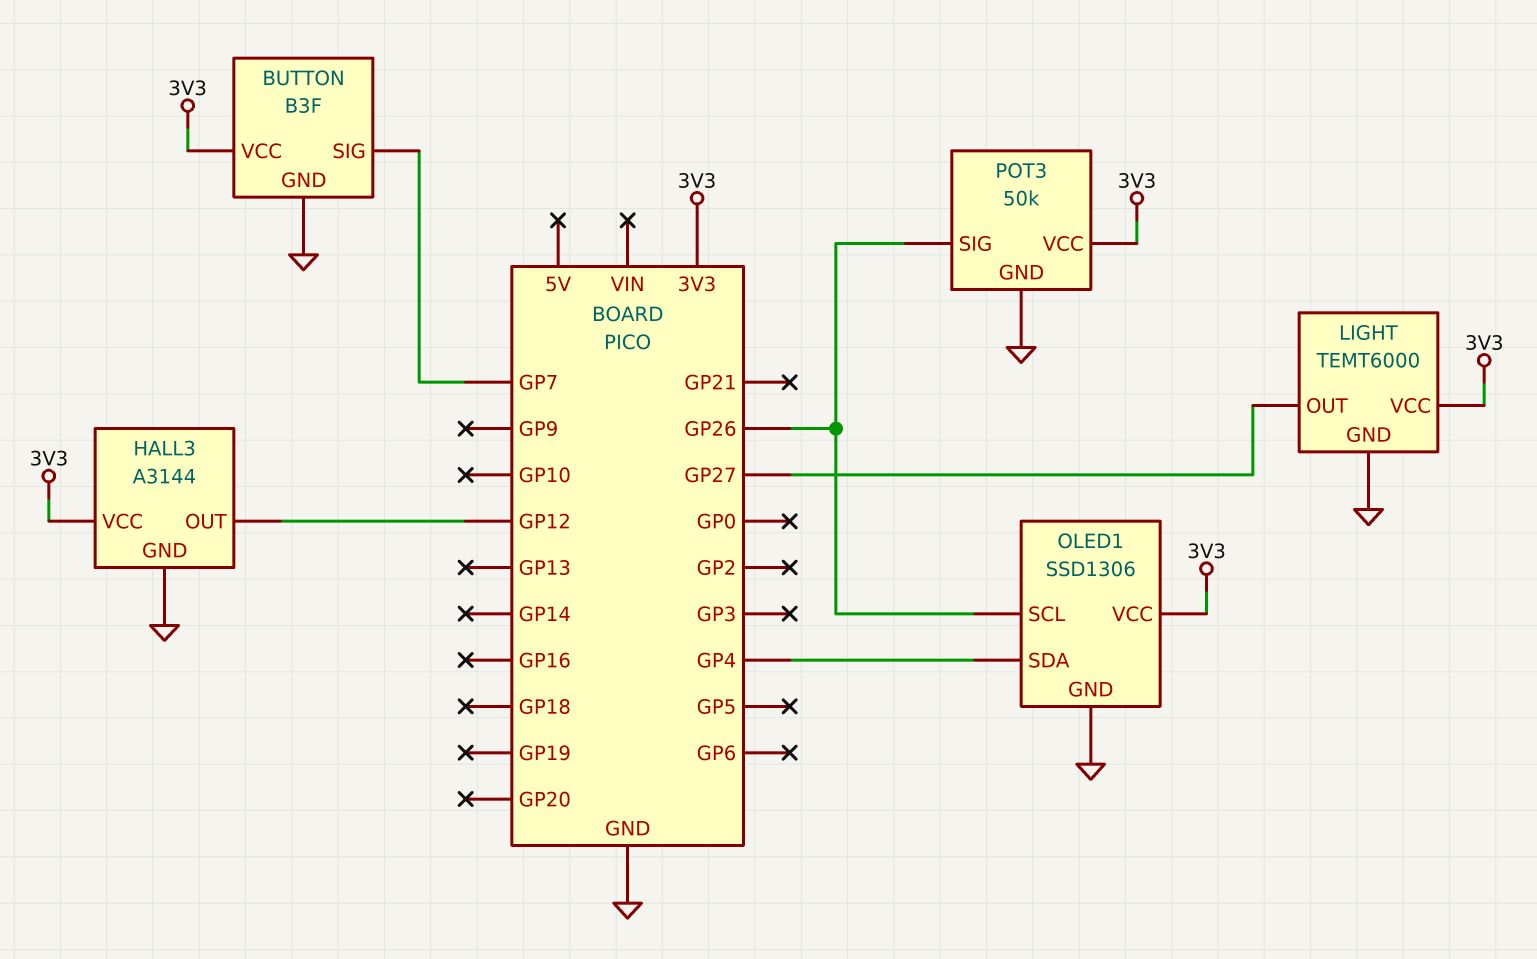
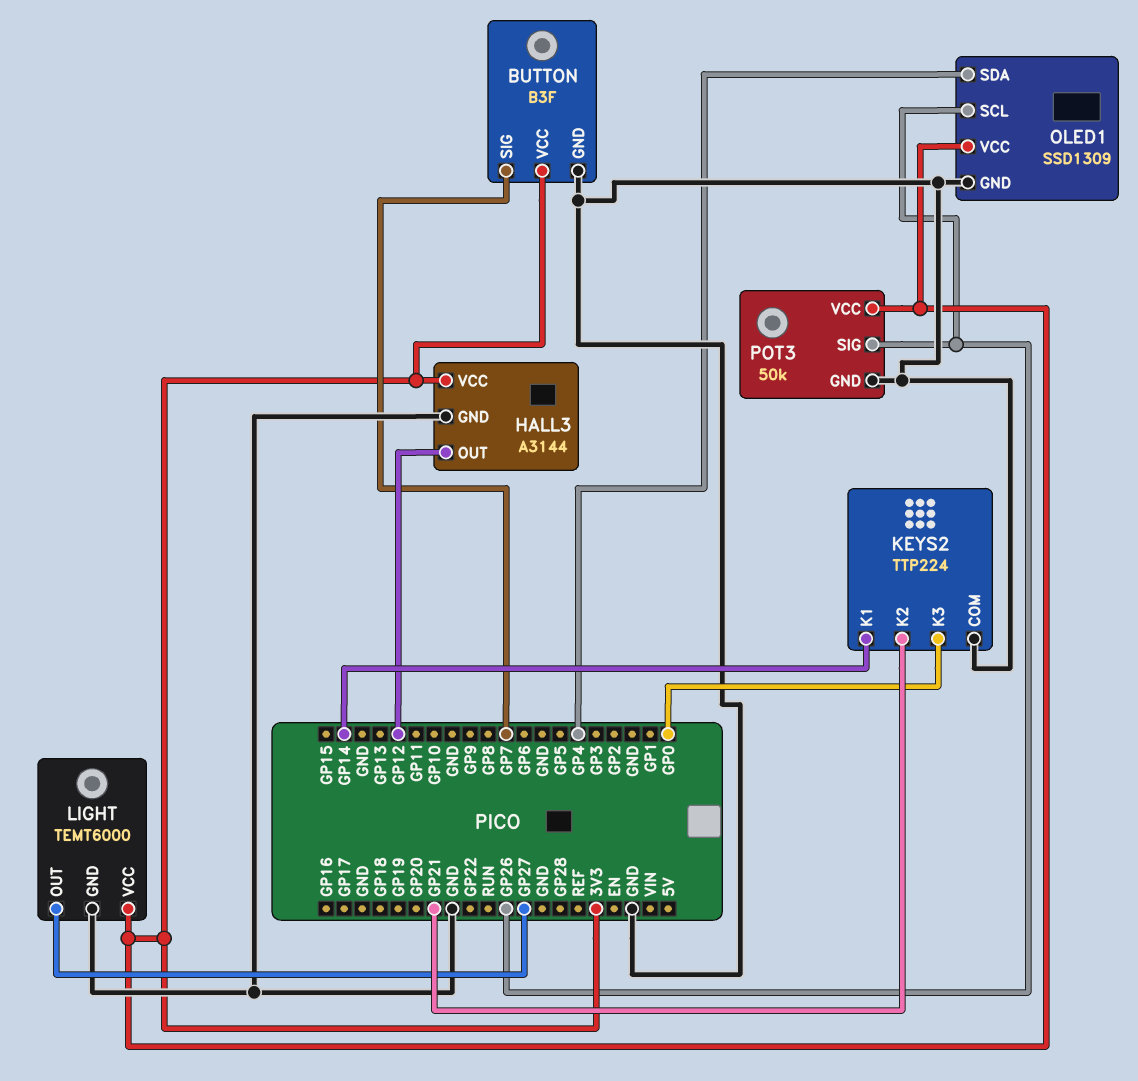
KEYS2: none -> TTP224
KEYS2 pin COM: none -> GND
KEYS2 pin K1: none -> GP14
KEYS2 pin K2: none -> GP21
KEYS2 pin K3: none -> GP0
OLED1: SSD1306 -> SSD1309

